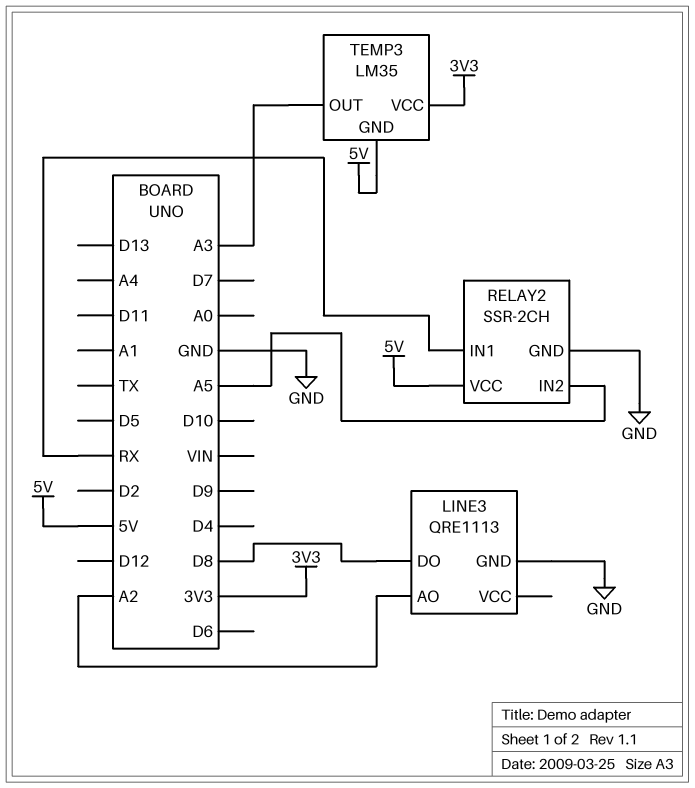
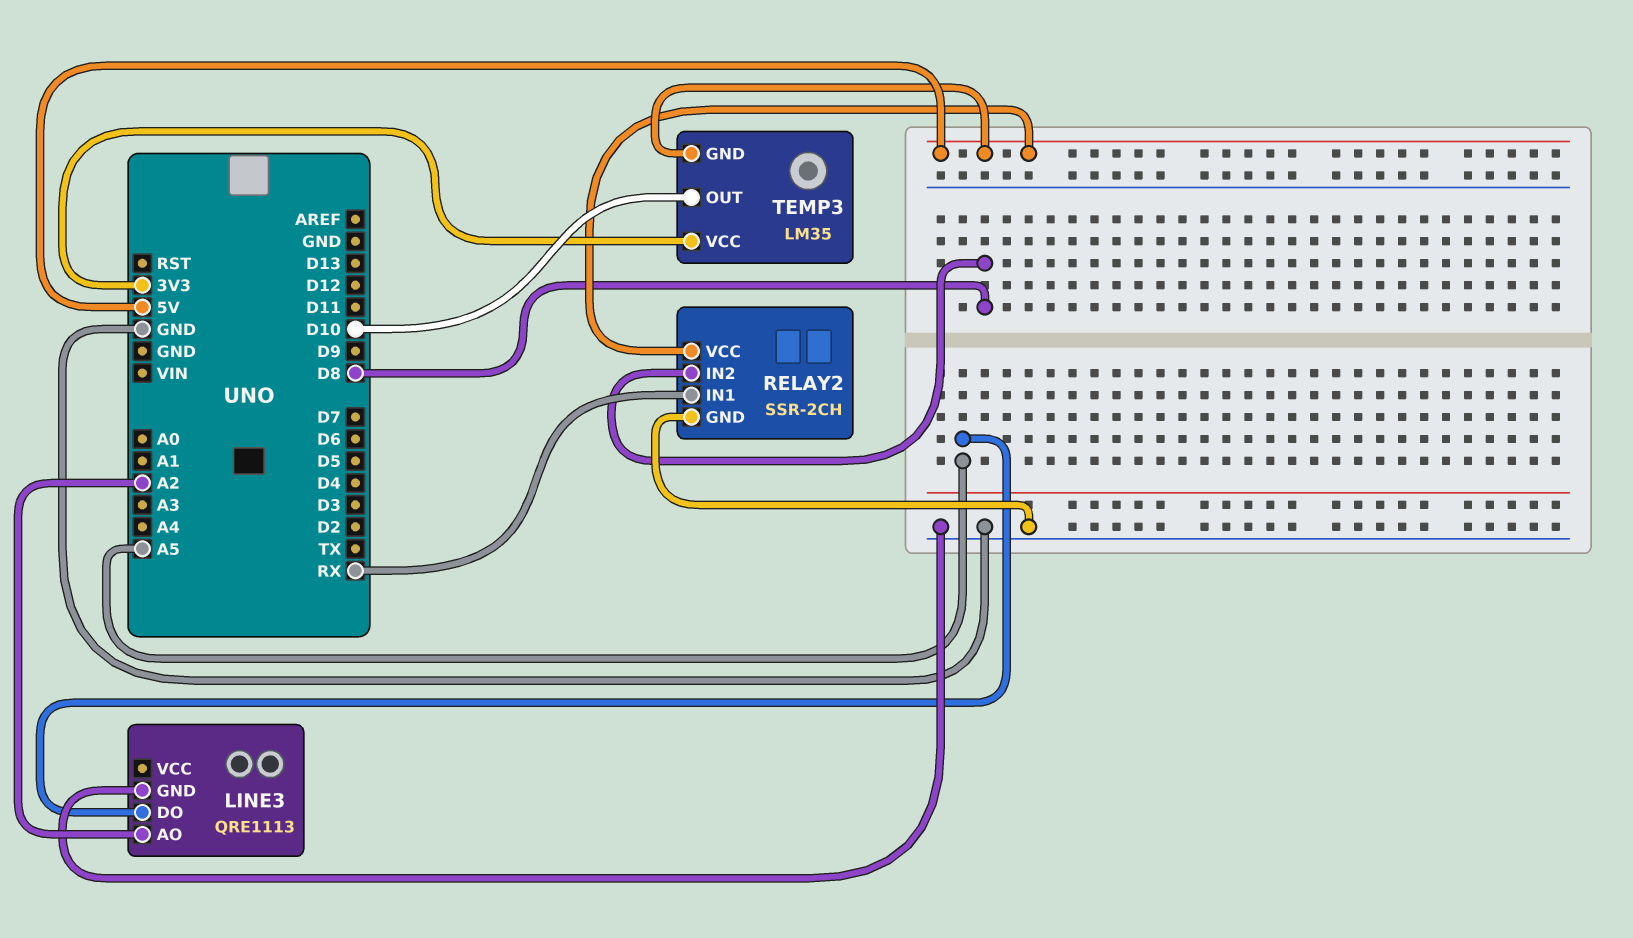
LINE3 pin DO: D8 -> A5
RELAY2 pin IN2: A5 -> D8
TEMP3 pin OUT: A3 -> D10

